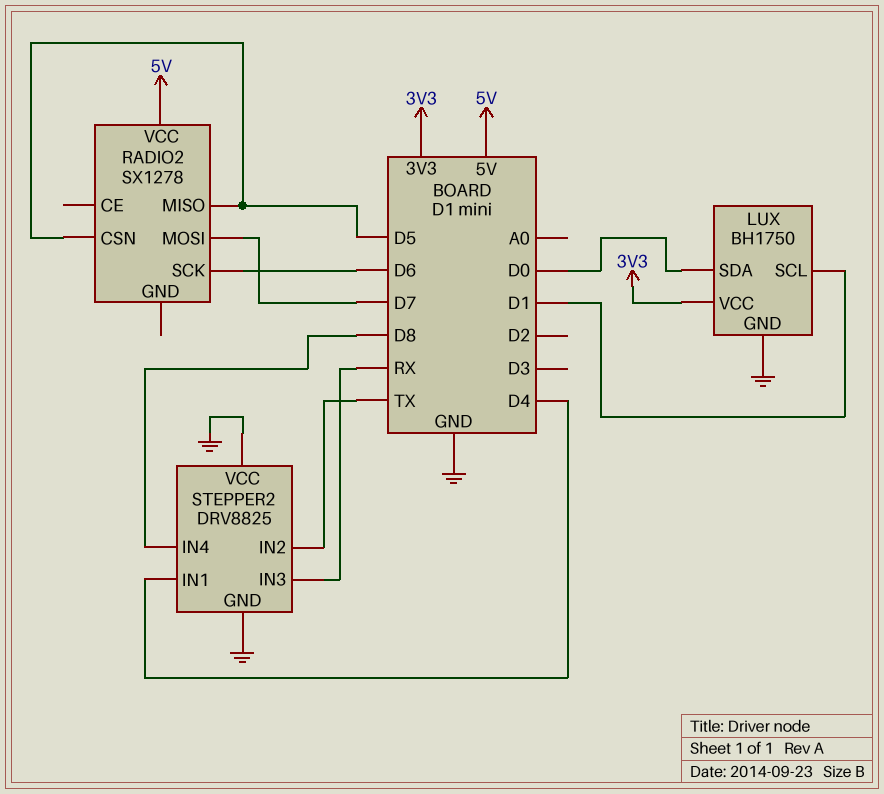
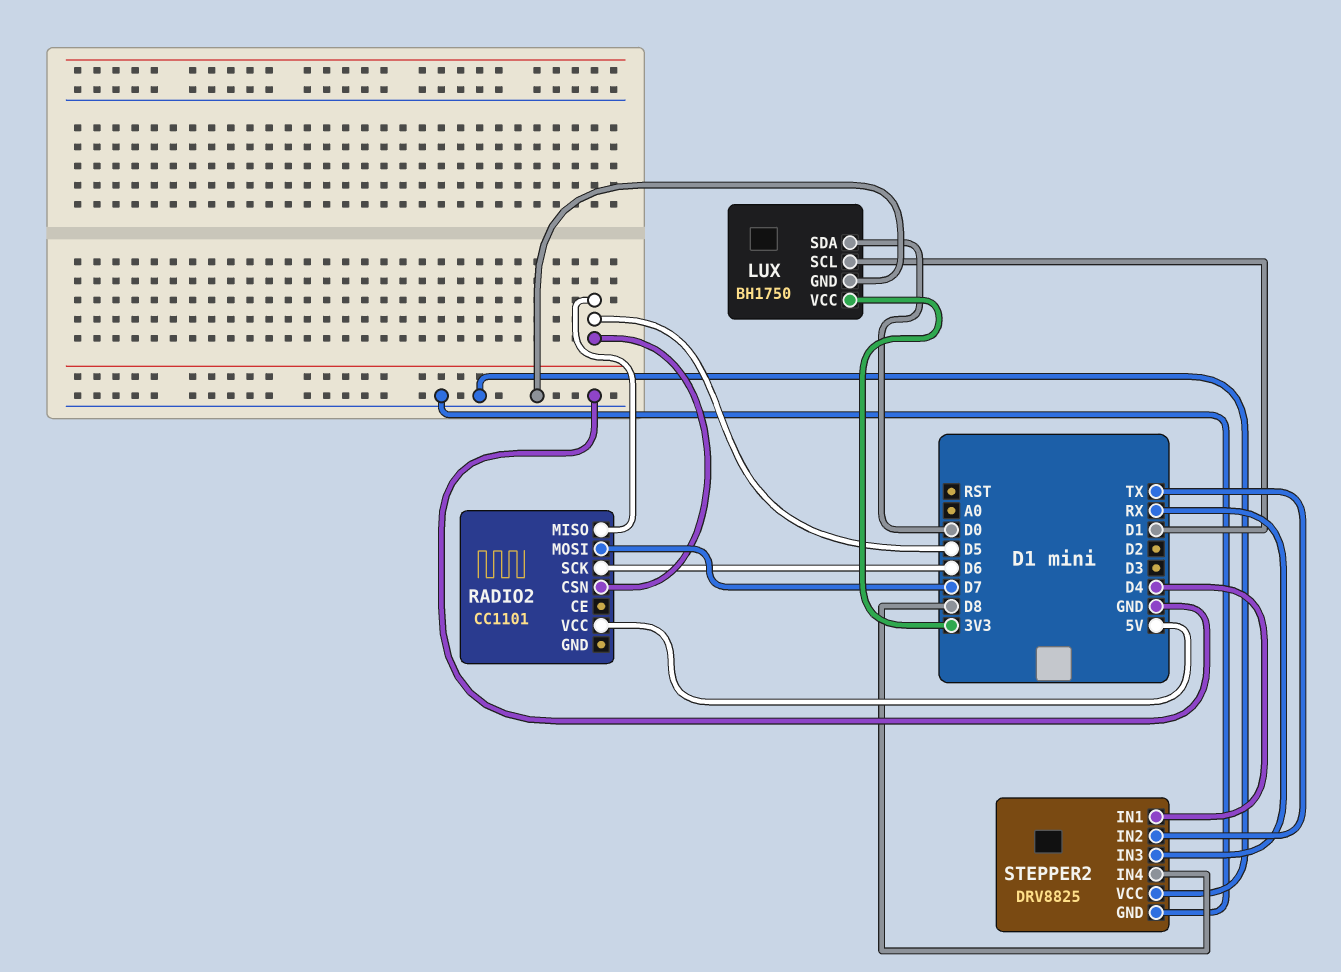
RADIO2: SX1278 -> CC1101

